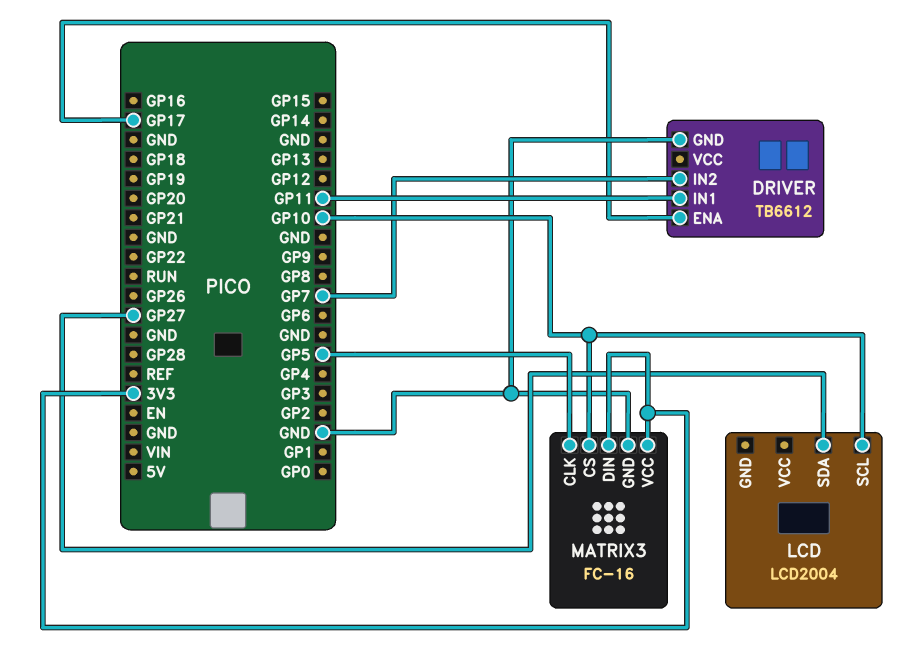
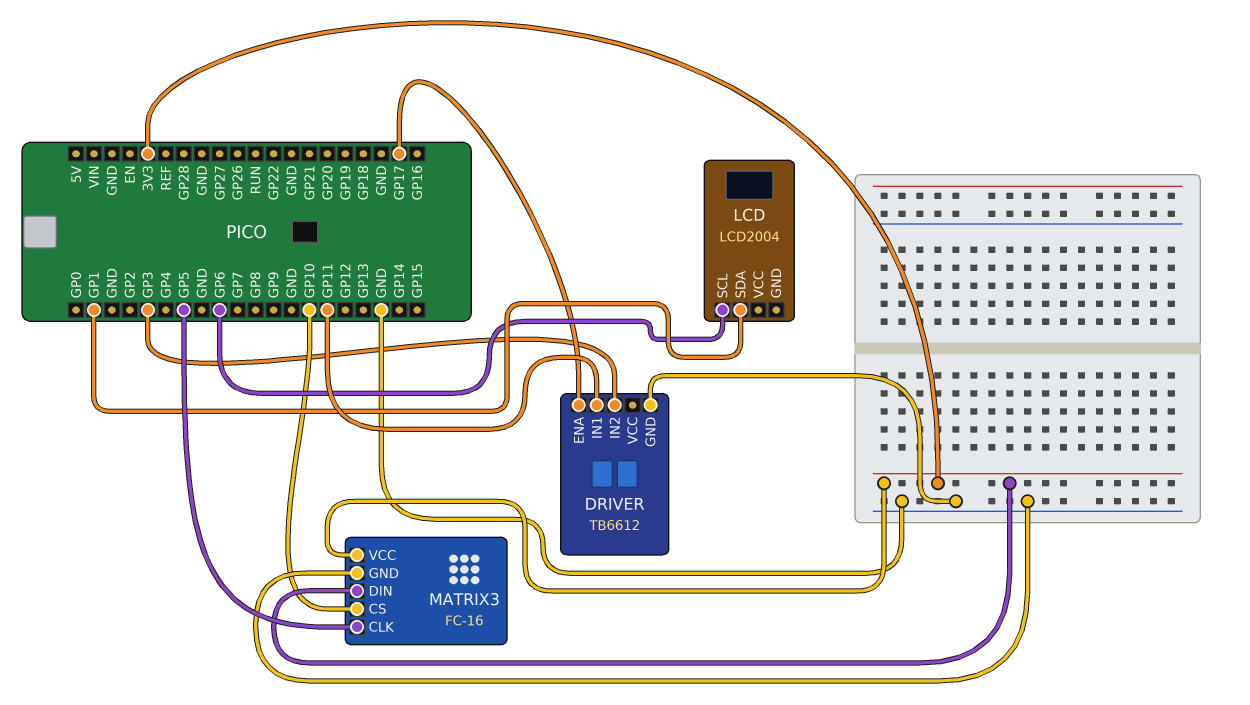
DRIVER pin IN2: GP7 -> GP3
LCD pin SCL: GP10 -> GP6
LCD pin SDA: GP27 -> GP1

